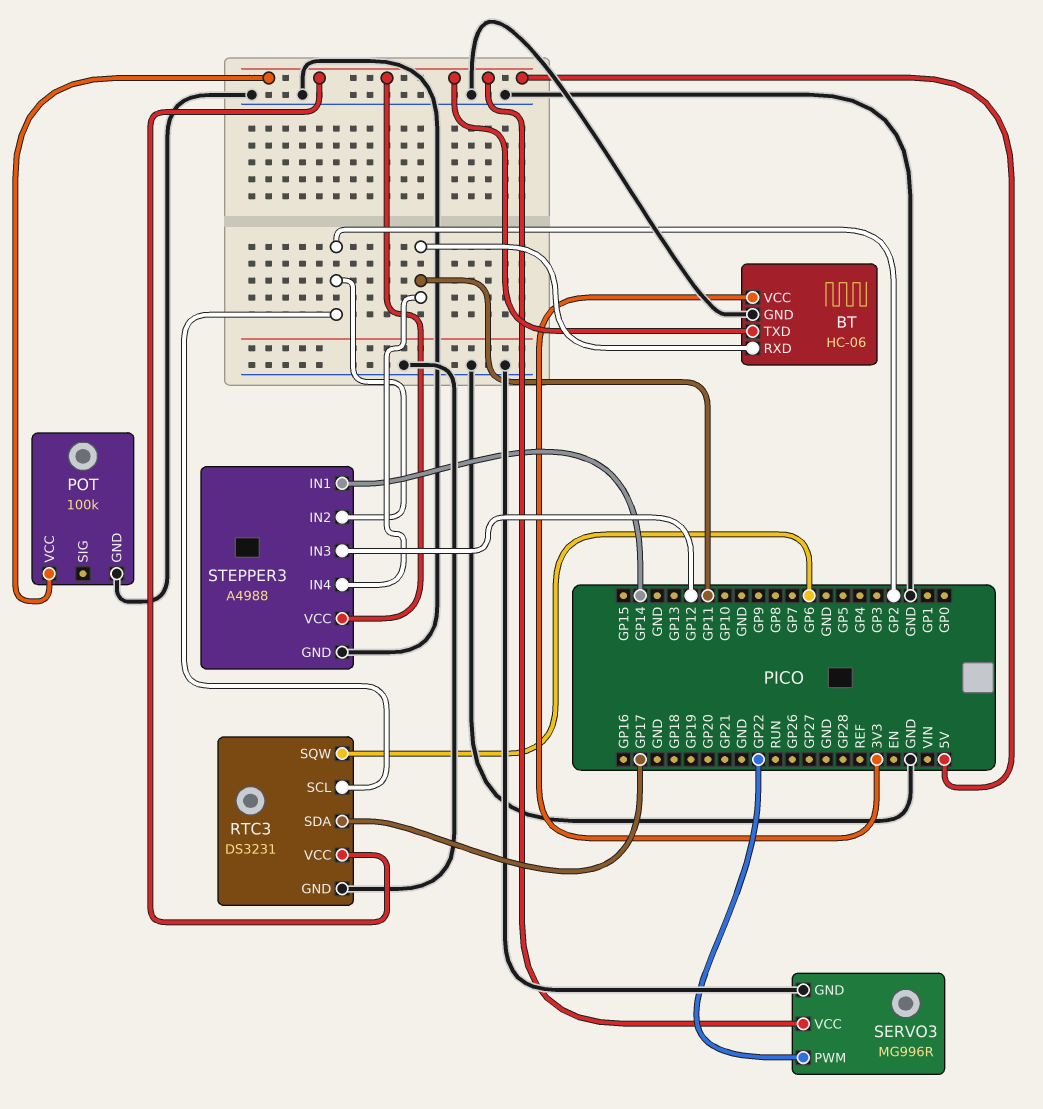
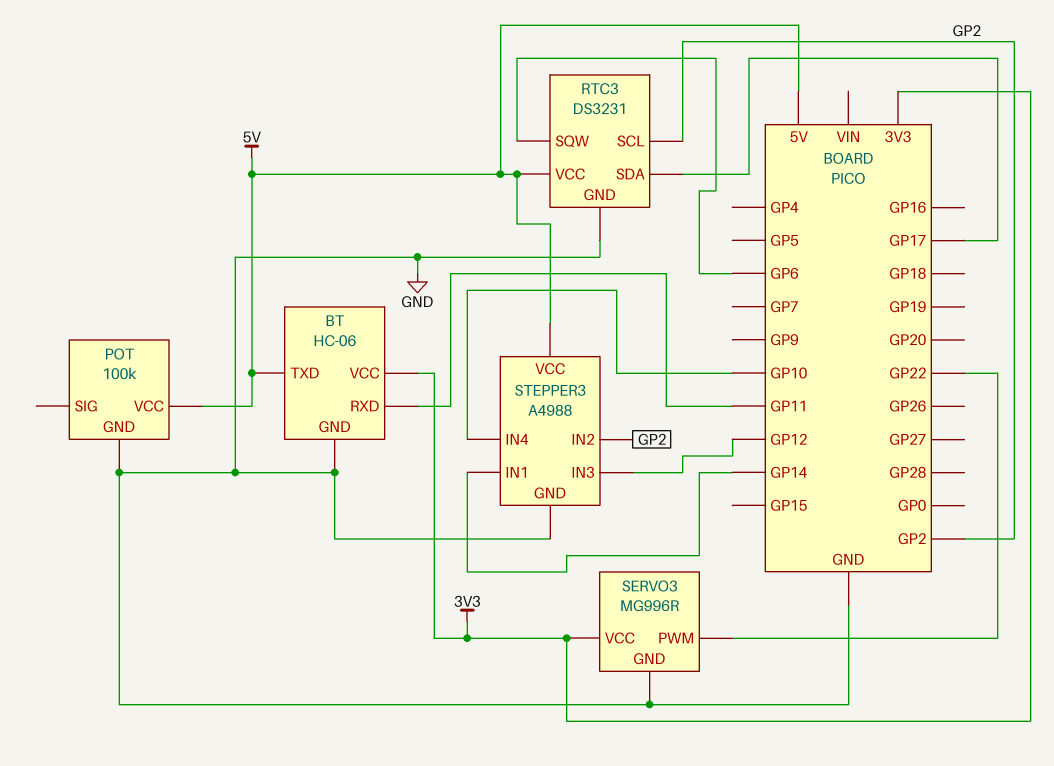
SERVO3 pin VCC: 5V -> 3V3
STEPPER3 pin IN4: GP11 -> GP10

